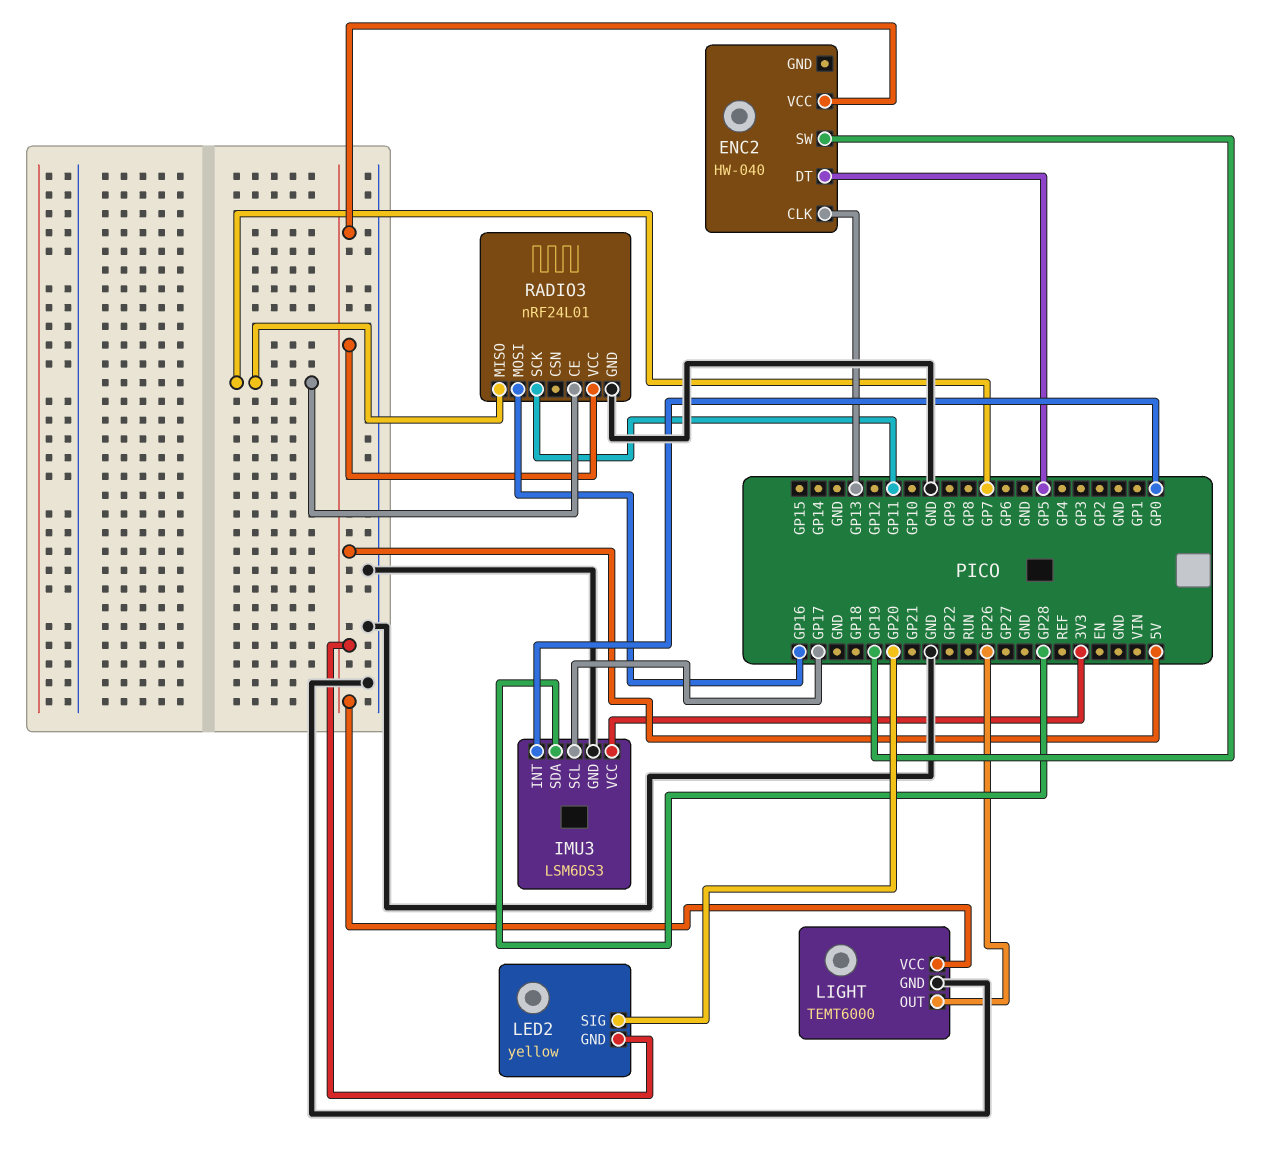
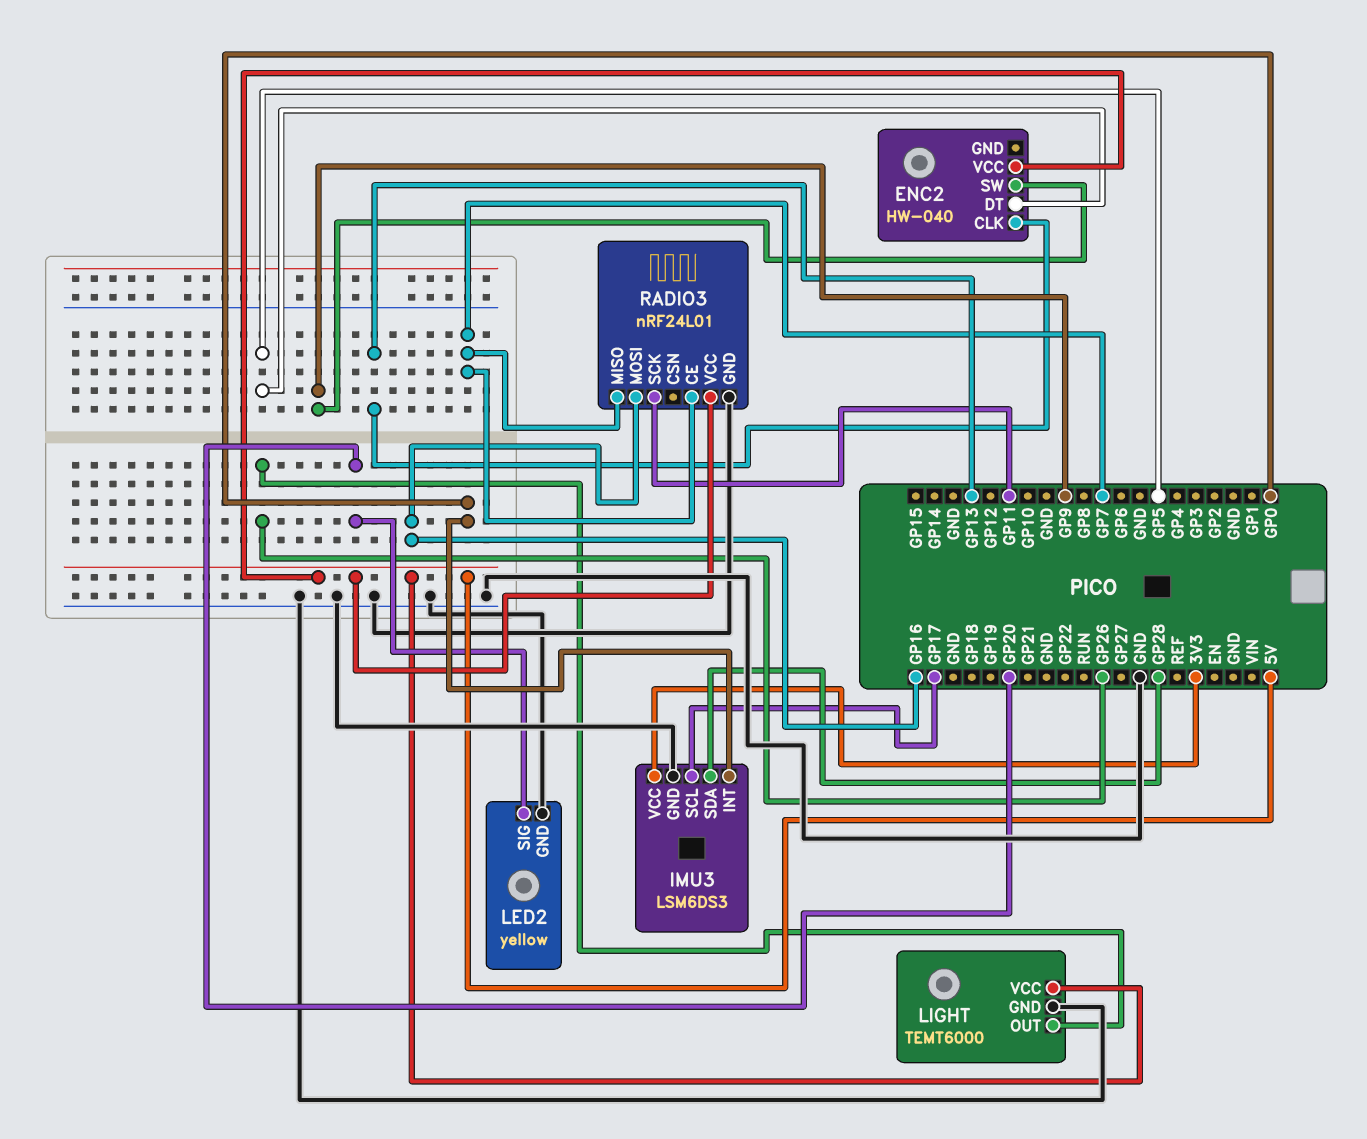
ENC2 pin SW: GP19 -> GP9
LED2 pin GND: 5V -> GND

